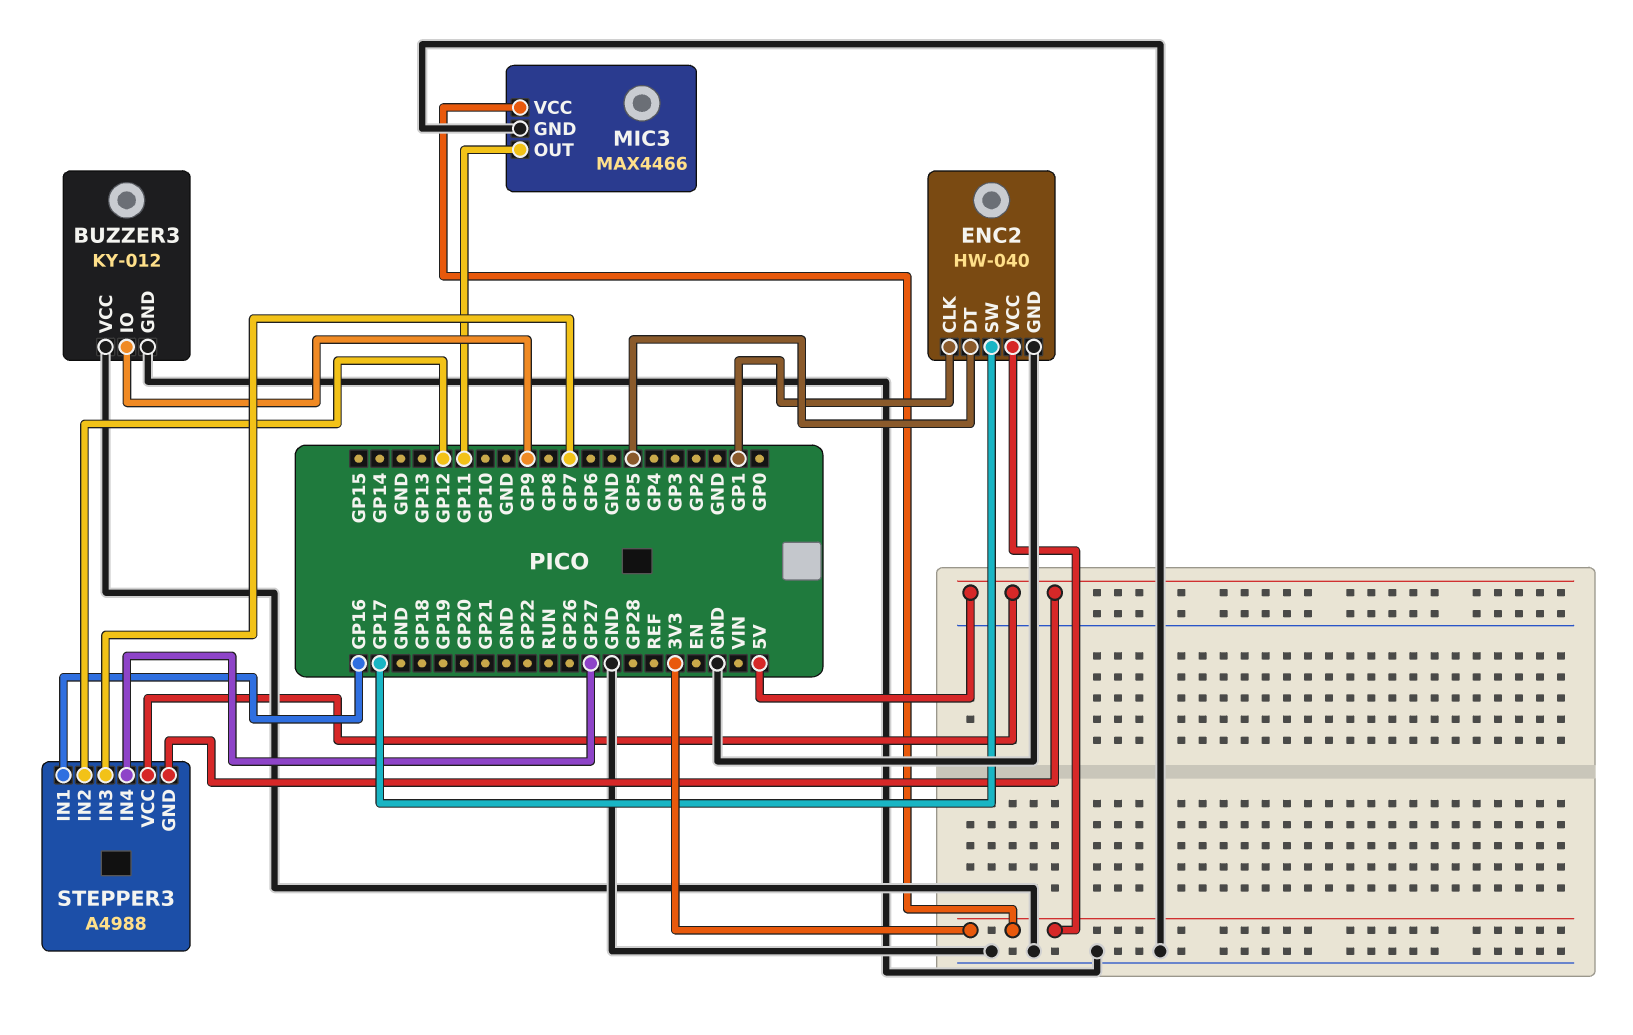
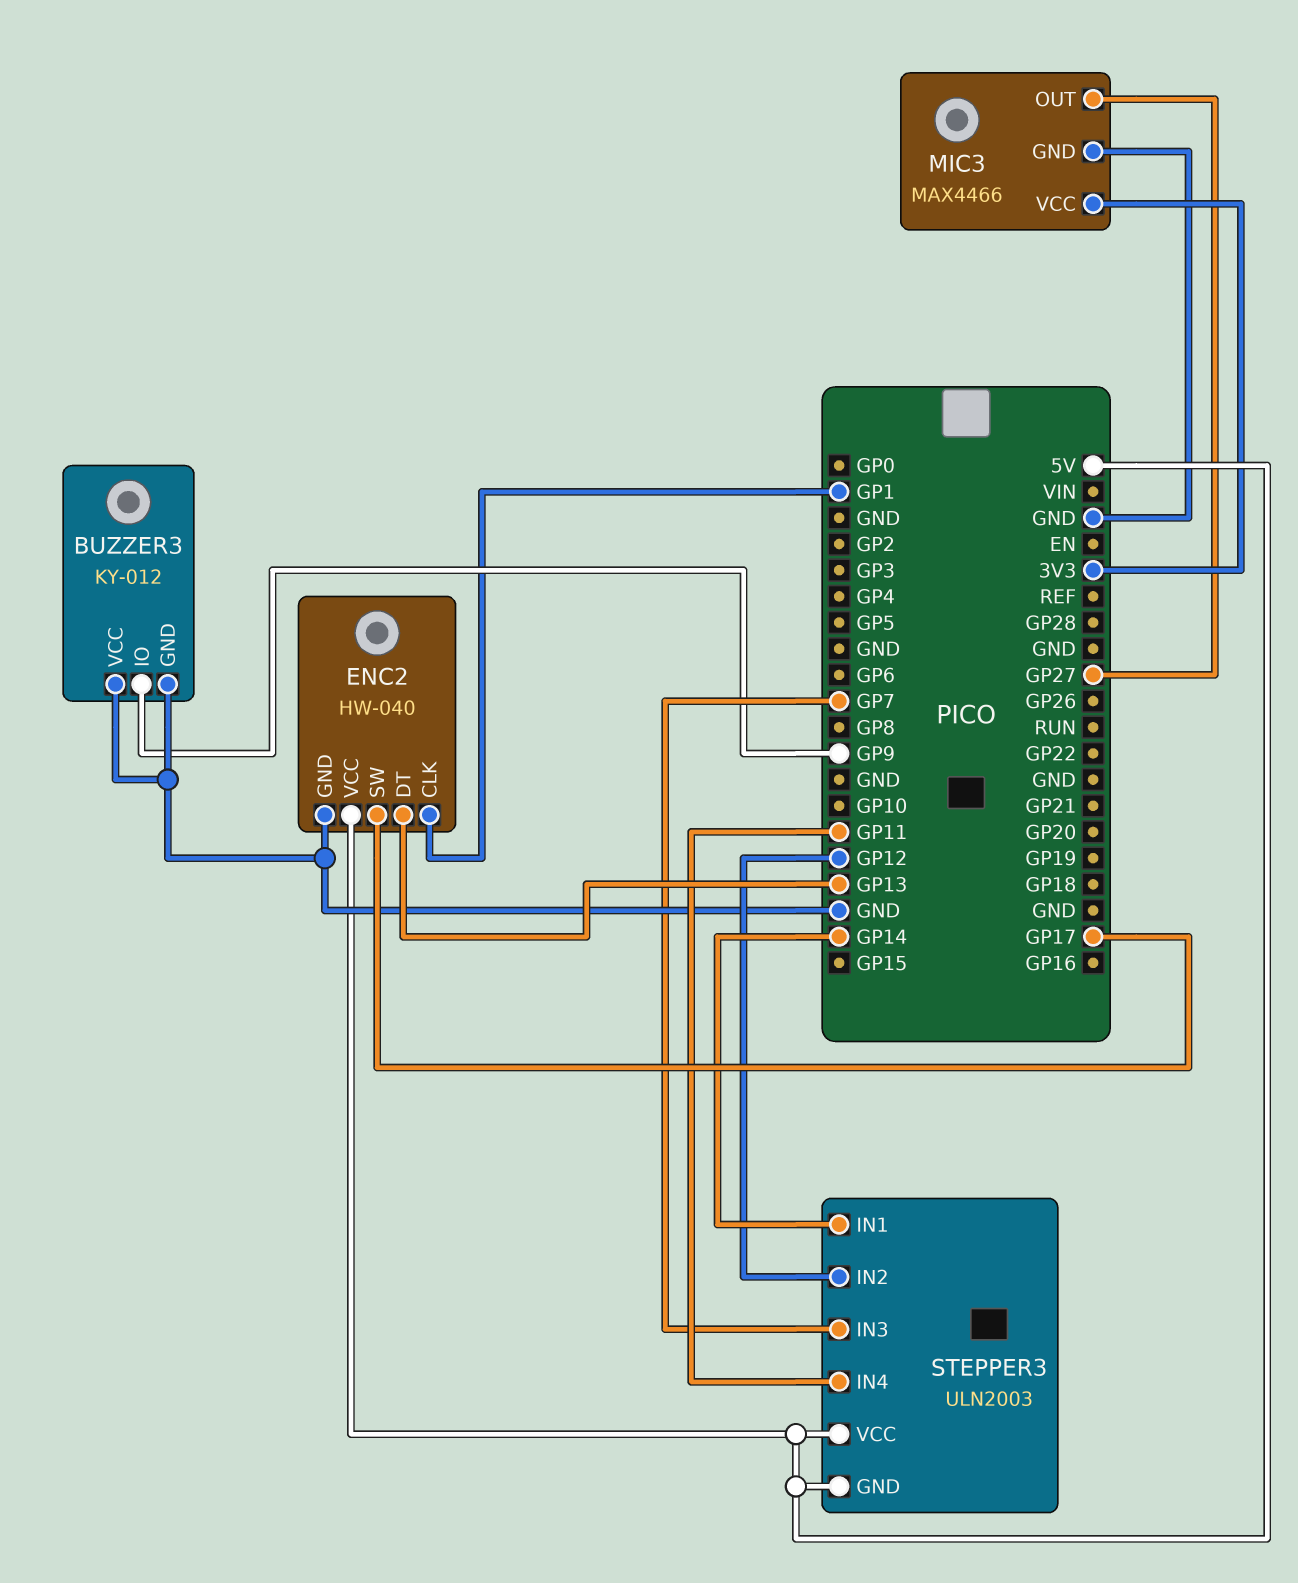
ENC2 pin DT: GP5 -> GP13
ENC2 pin VCC: 3V3 -> 5V
MIC3 pin OUT: GP11 -> GP27
STEPPER3: A4988 -> ULN2003
STEPPER3 pin IN1: GP16 -> GP14
STEPPER3 pin IN4: GP27 -> GP11

